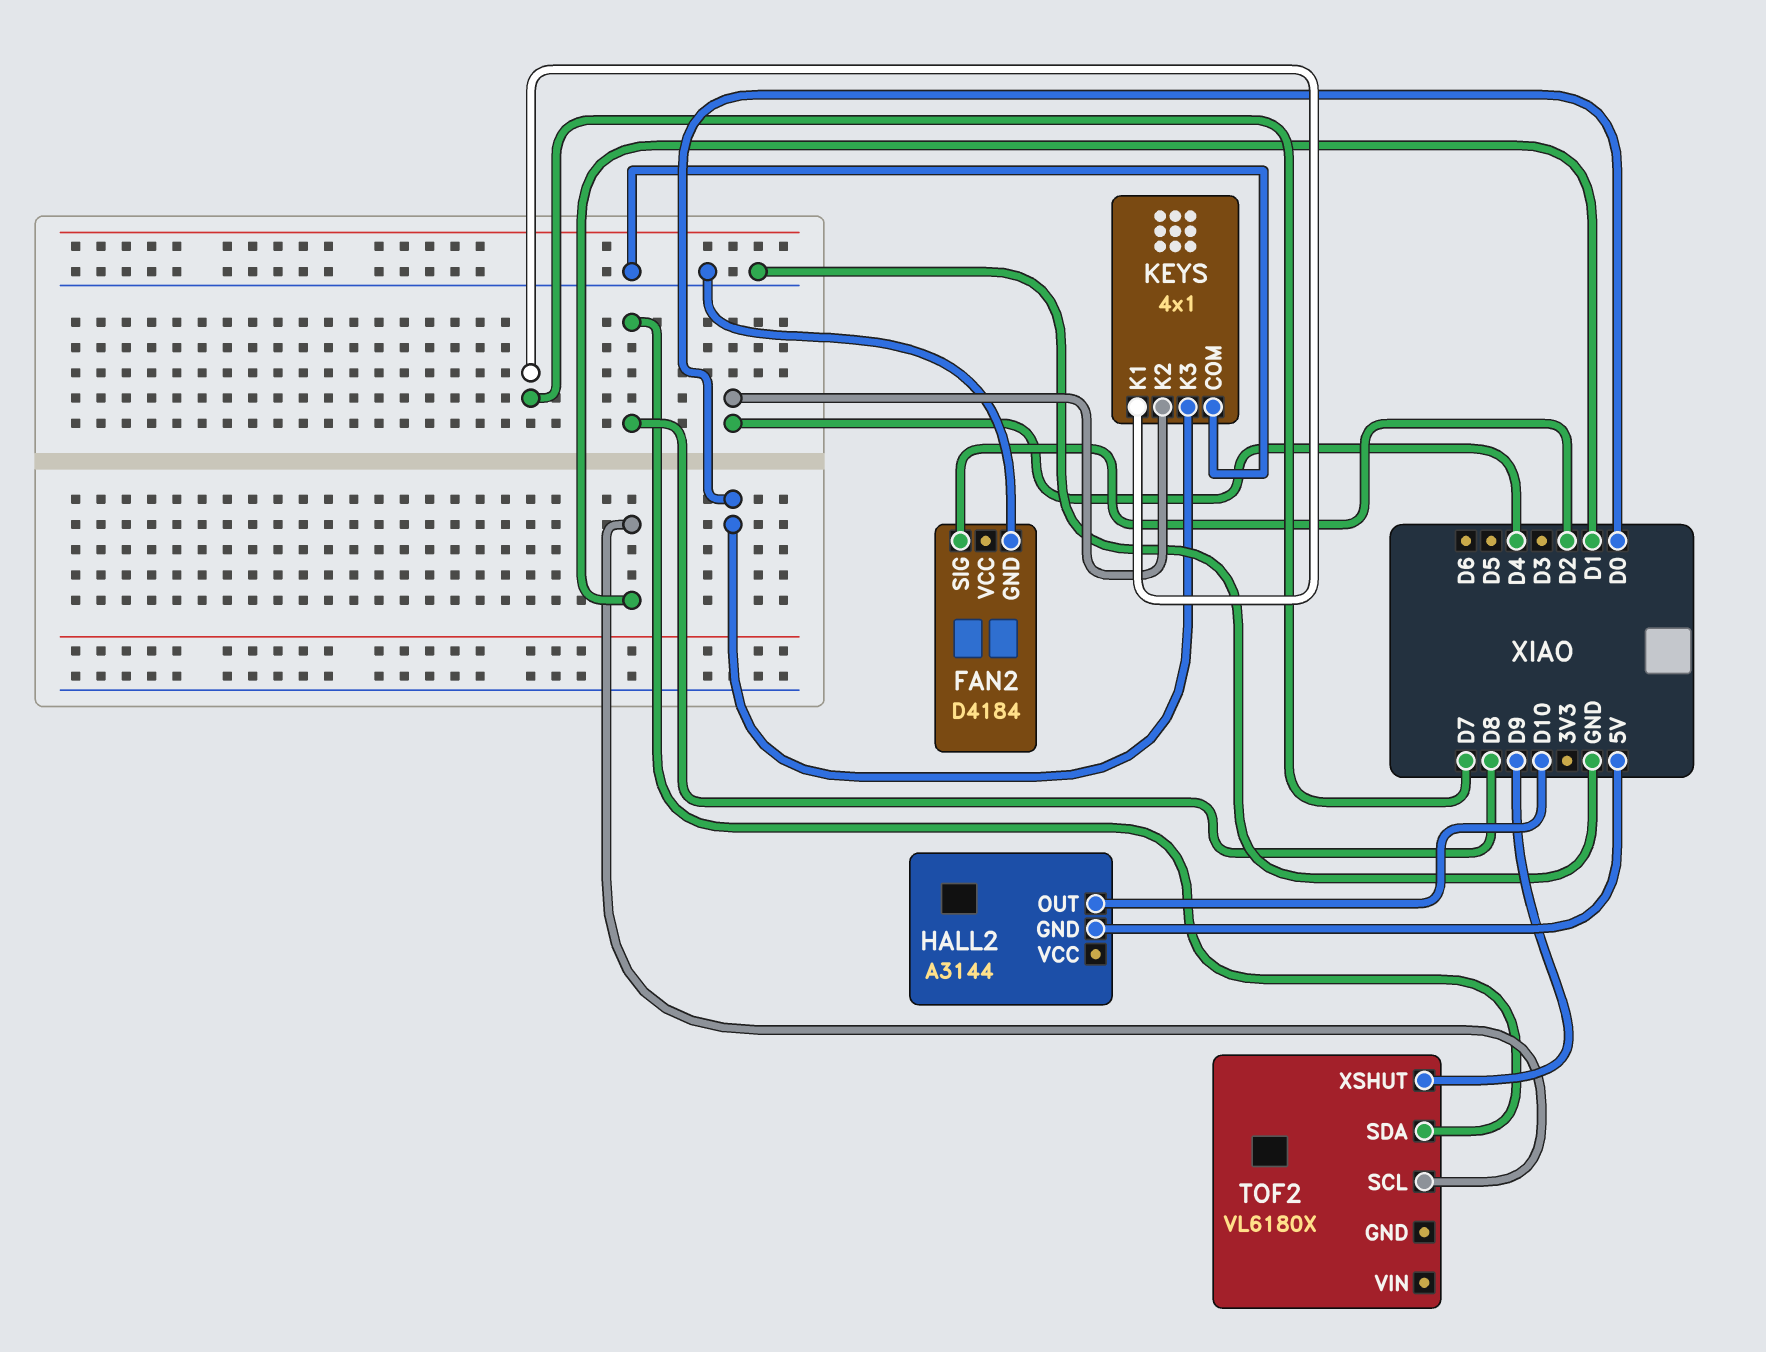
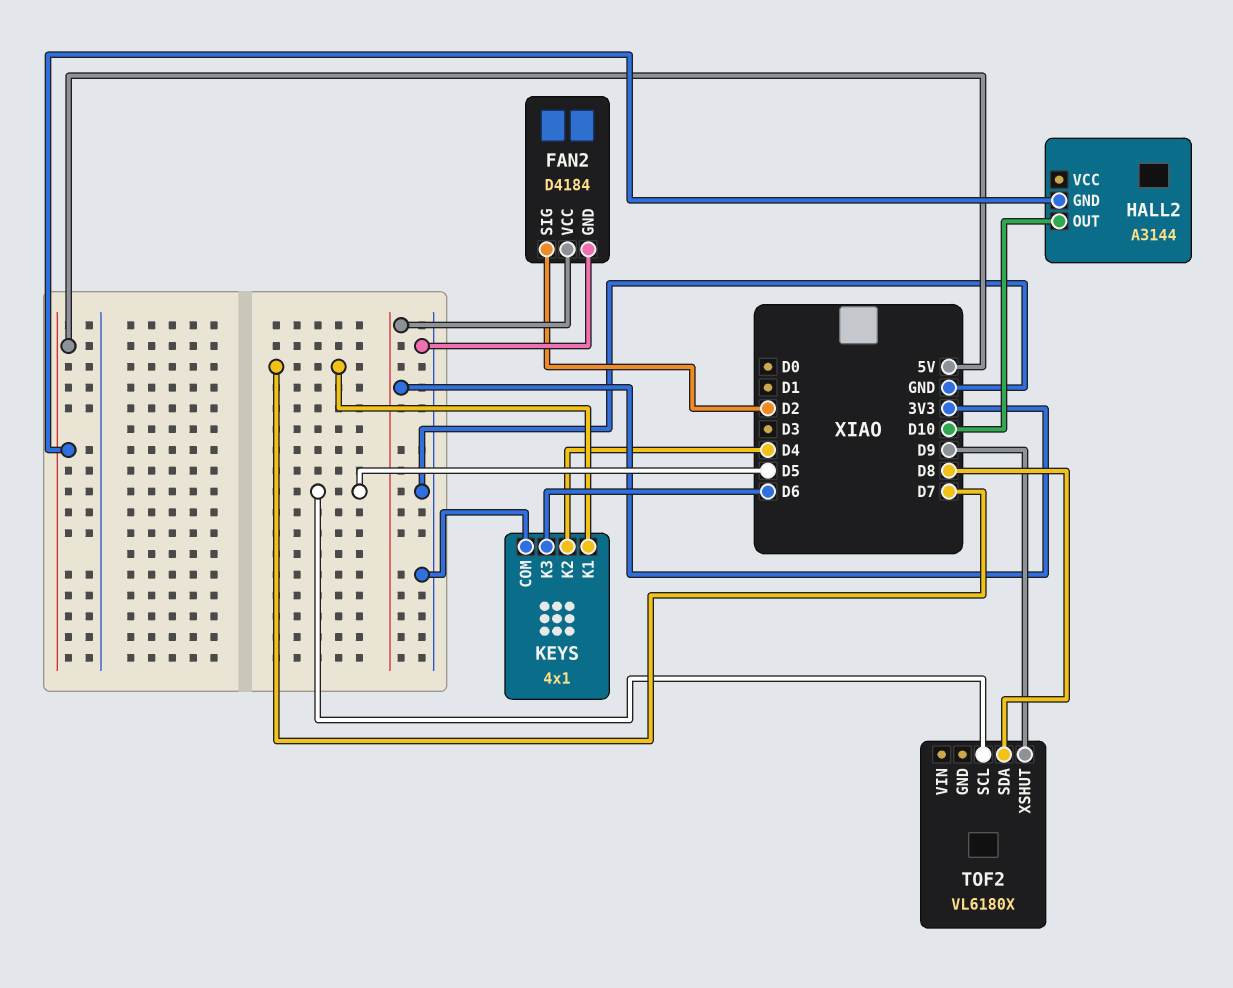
FAN2 pin VCC: none -> 3V3
KEYS pin K3: D0 -> D6
TOF2 pin SCL: D1 -> D5

